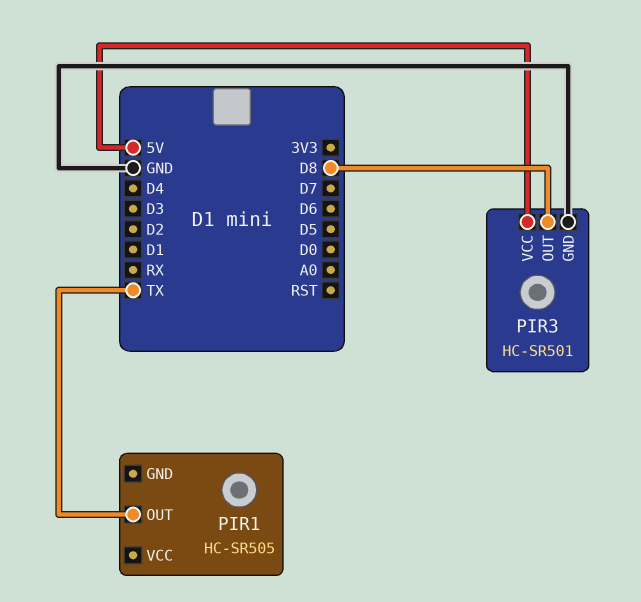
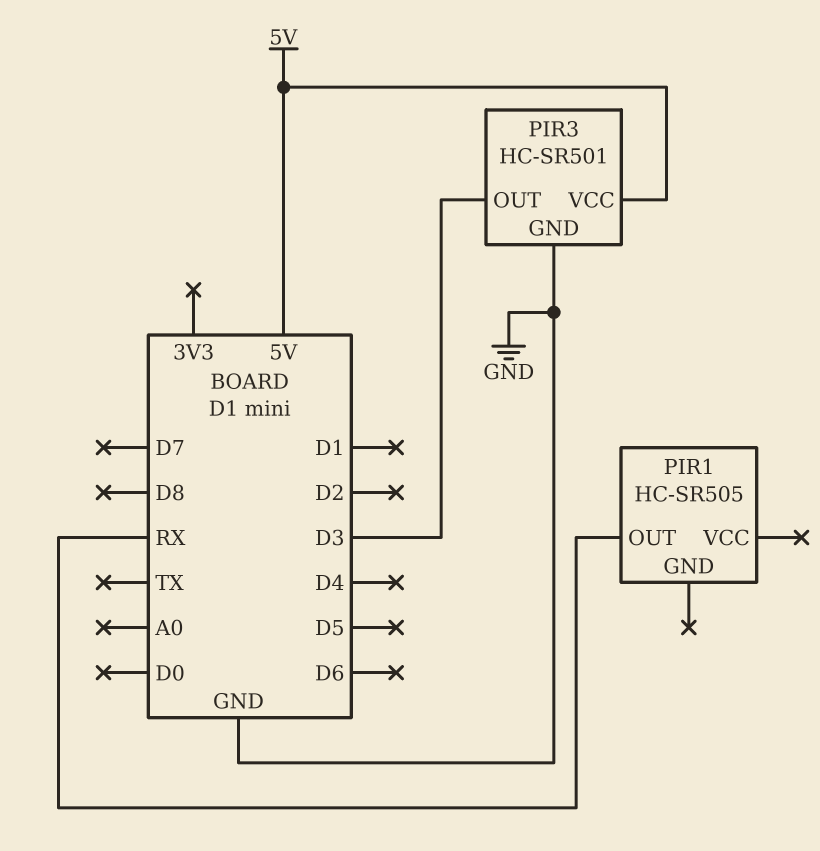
PIR1 pin OUT: TX -> RX
PIR3 pin OUT: D8 -> D3

